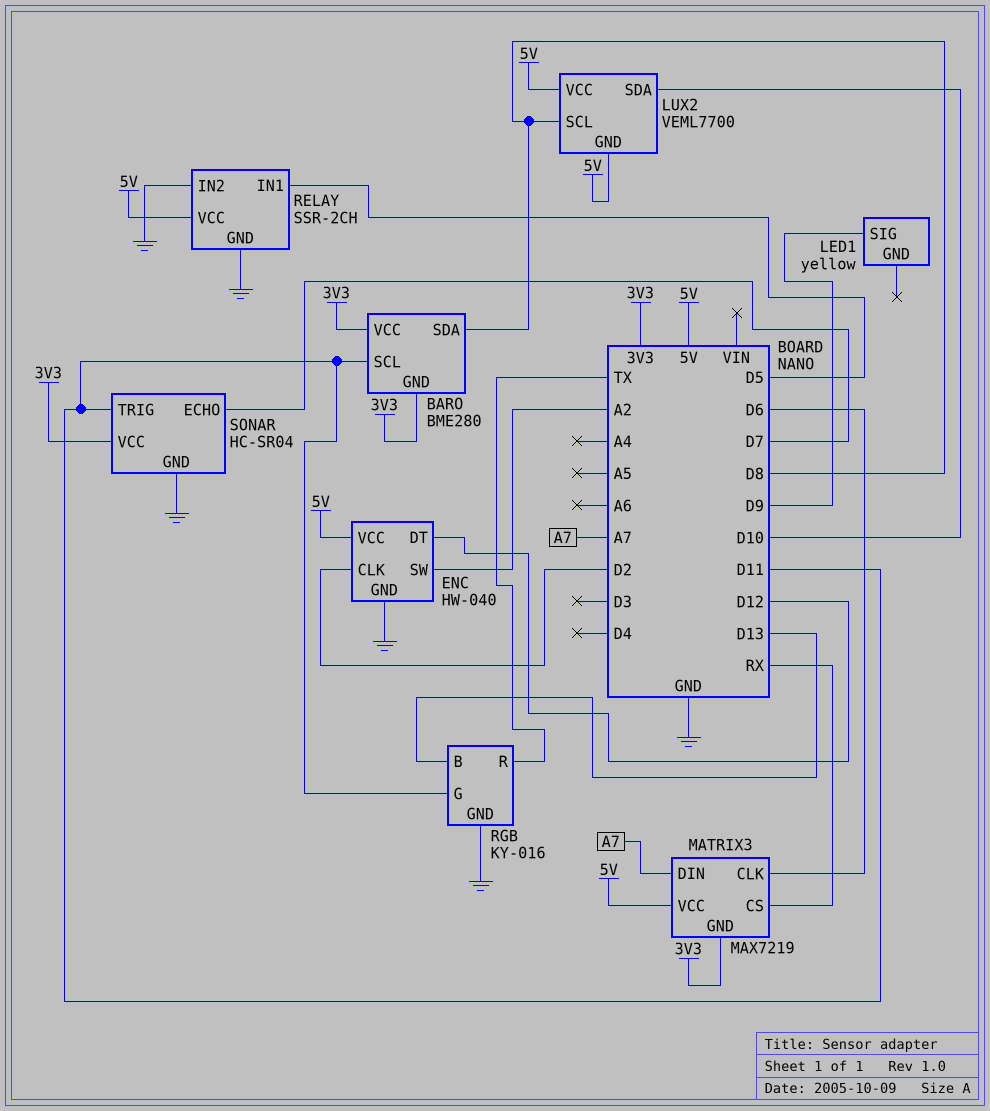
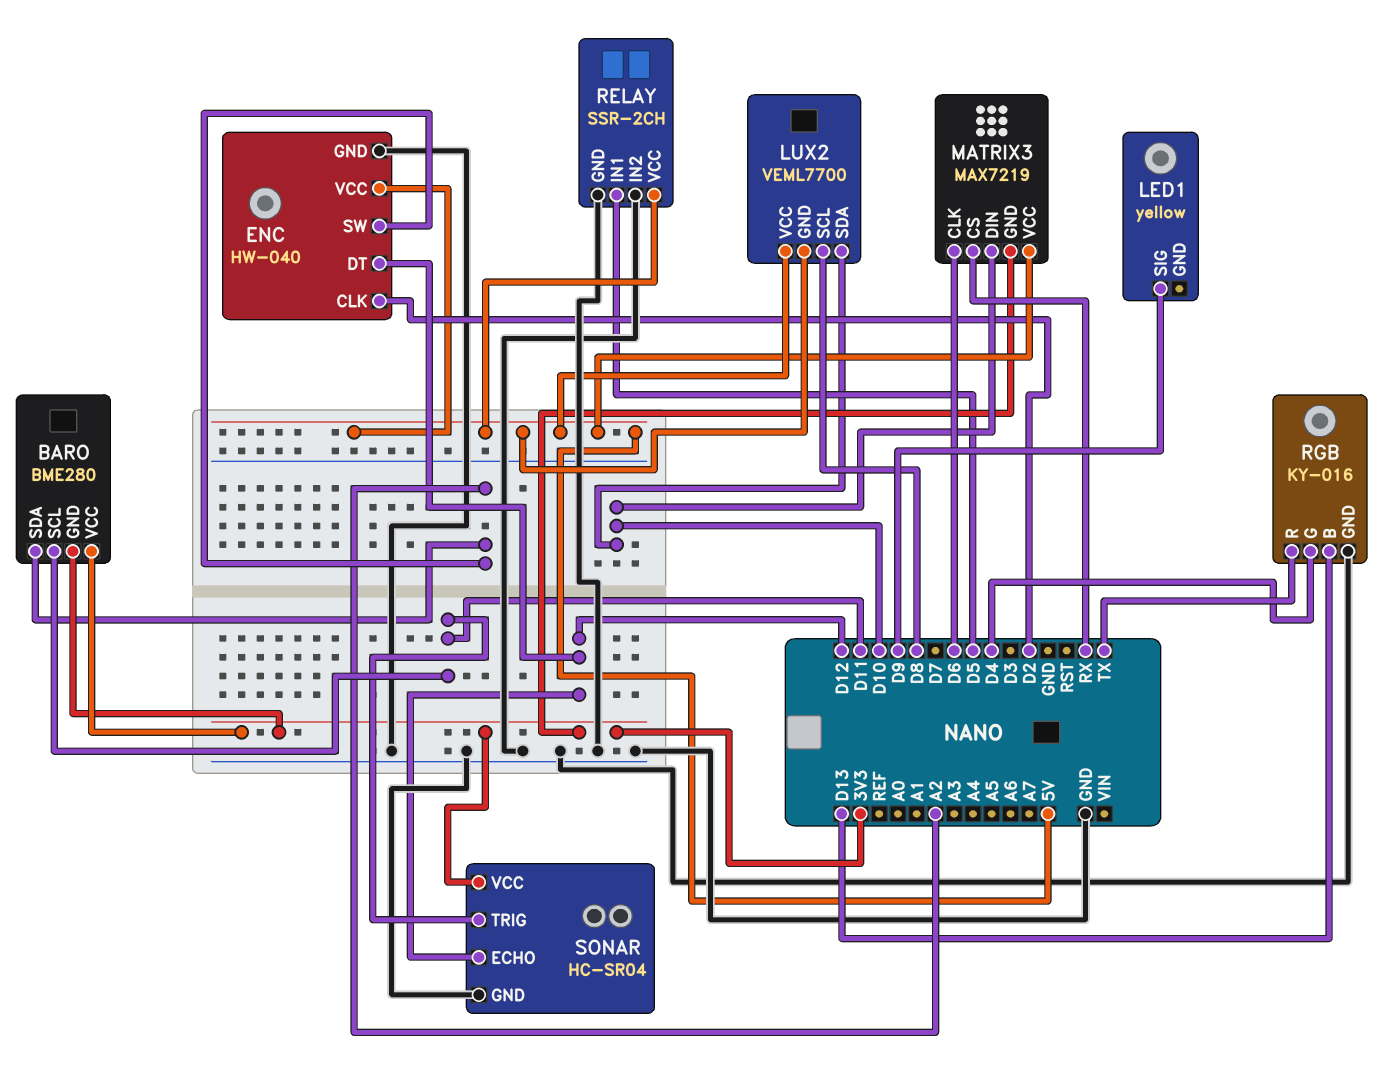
BARO pin SDA: D8 -> A2
MATRIX3 pin DIN: A7 -> D10
RGB pin G: D11 -> D4
SONAR pin ECHO: D7 -> D12

